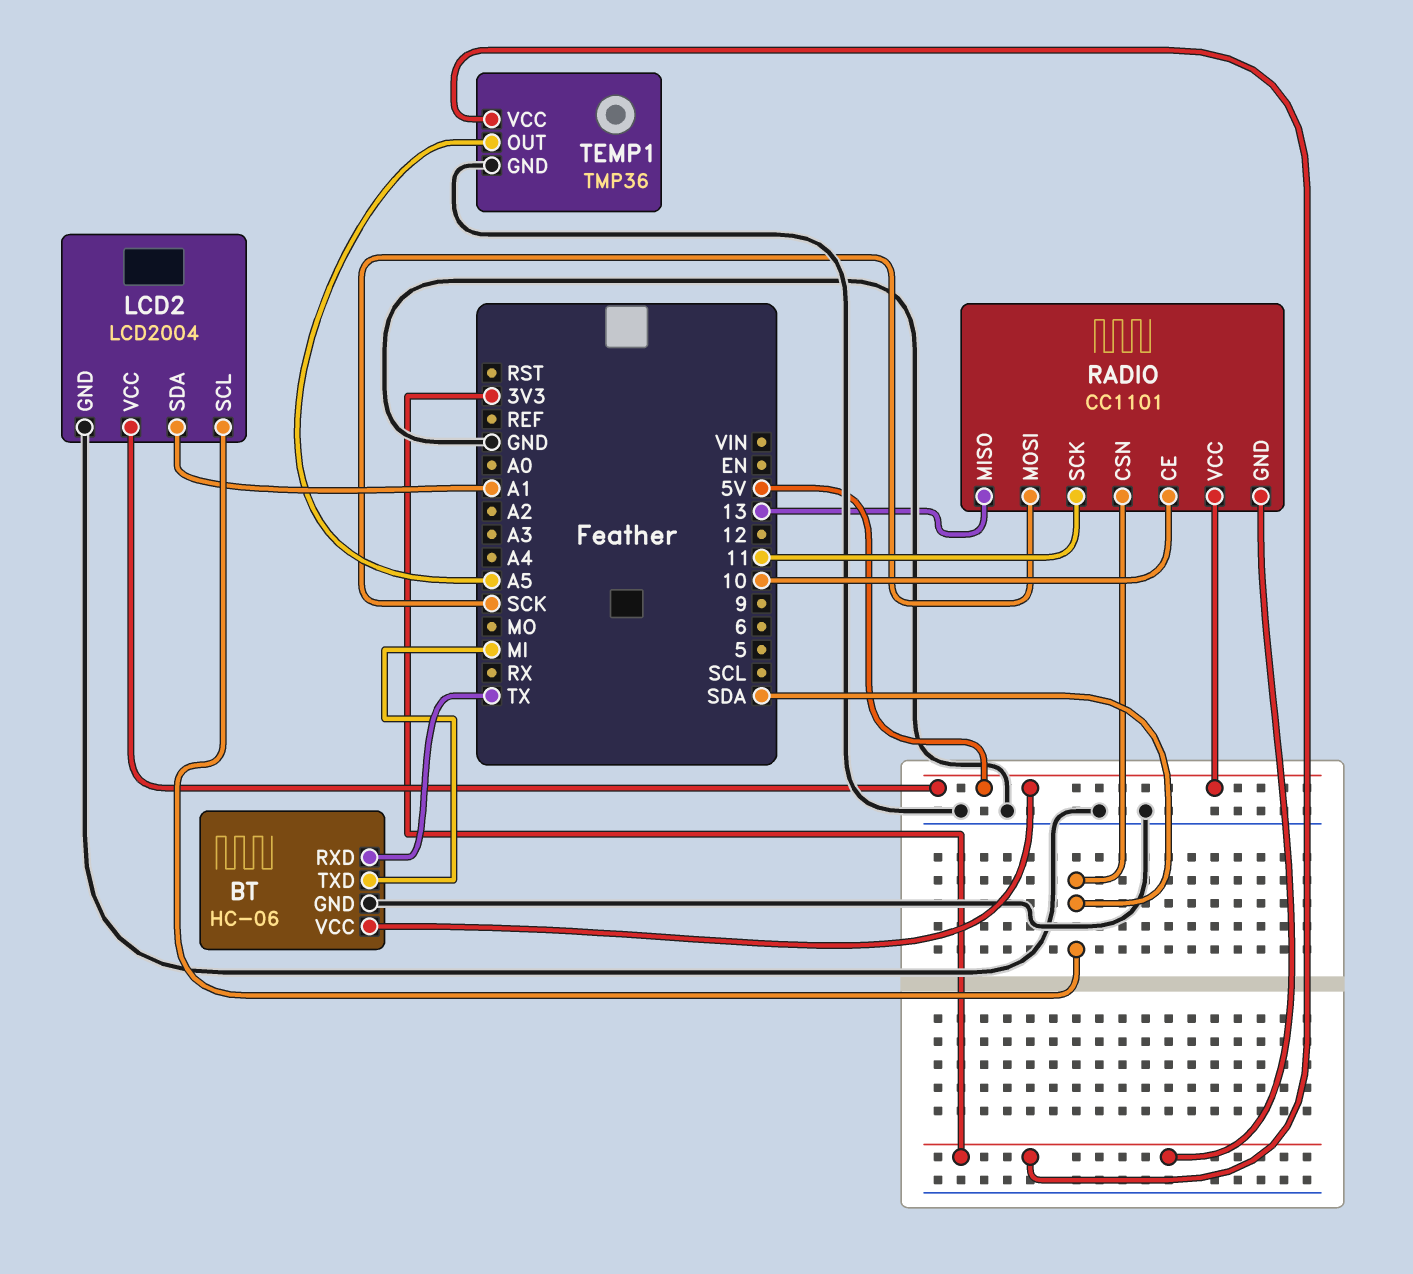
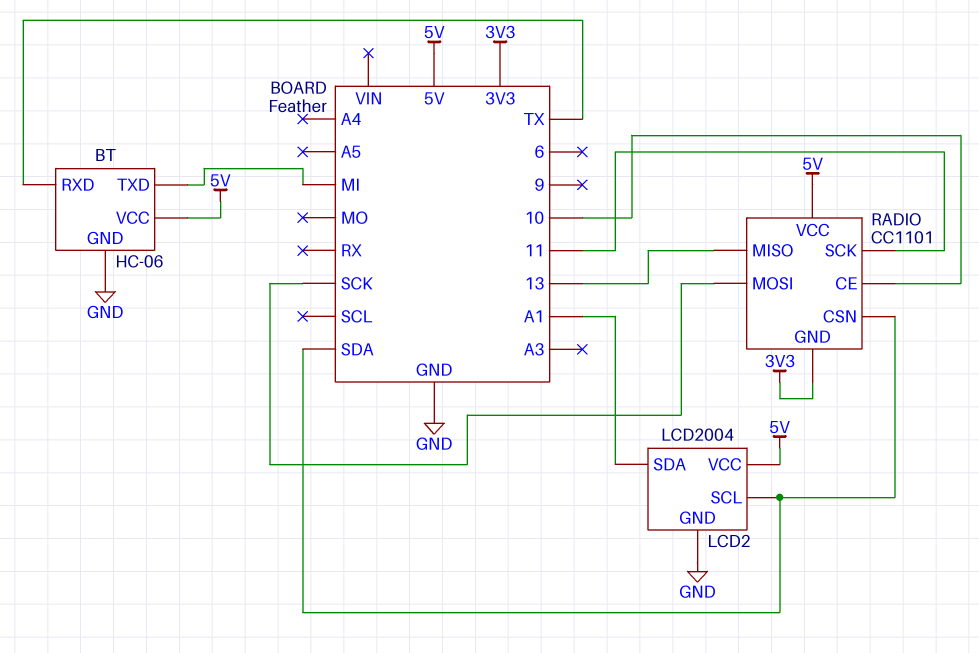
TEMP1: TMP36 -> none
TEMP1 pin GND: GND -> none
TEMP1 pin OUT: A5 -> none
TEMP1 pin VCC: 3V3 -> none

